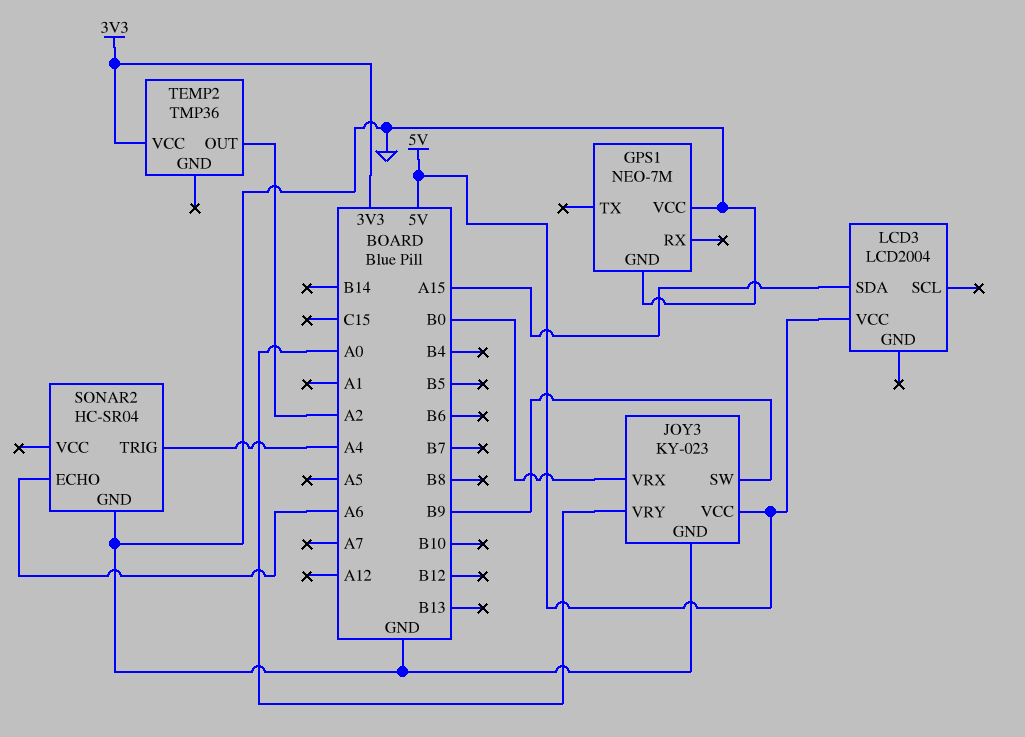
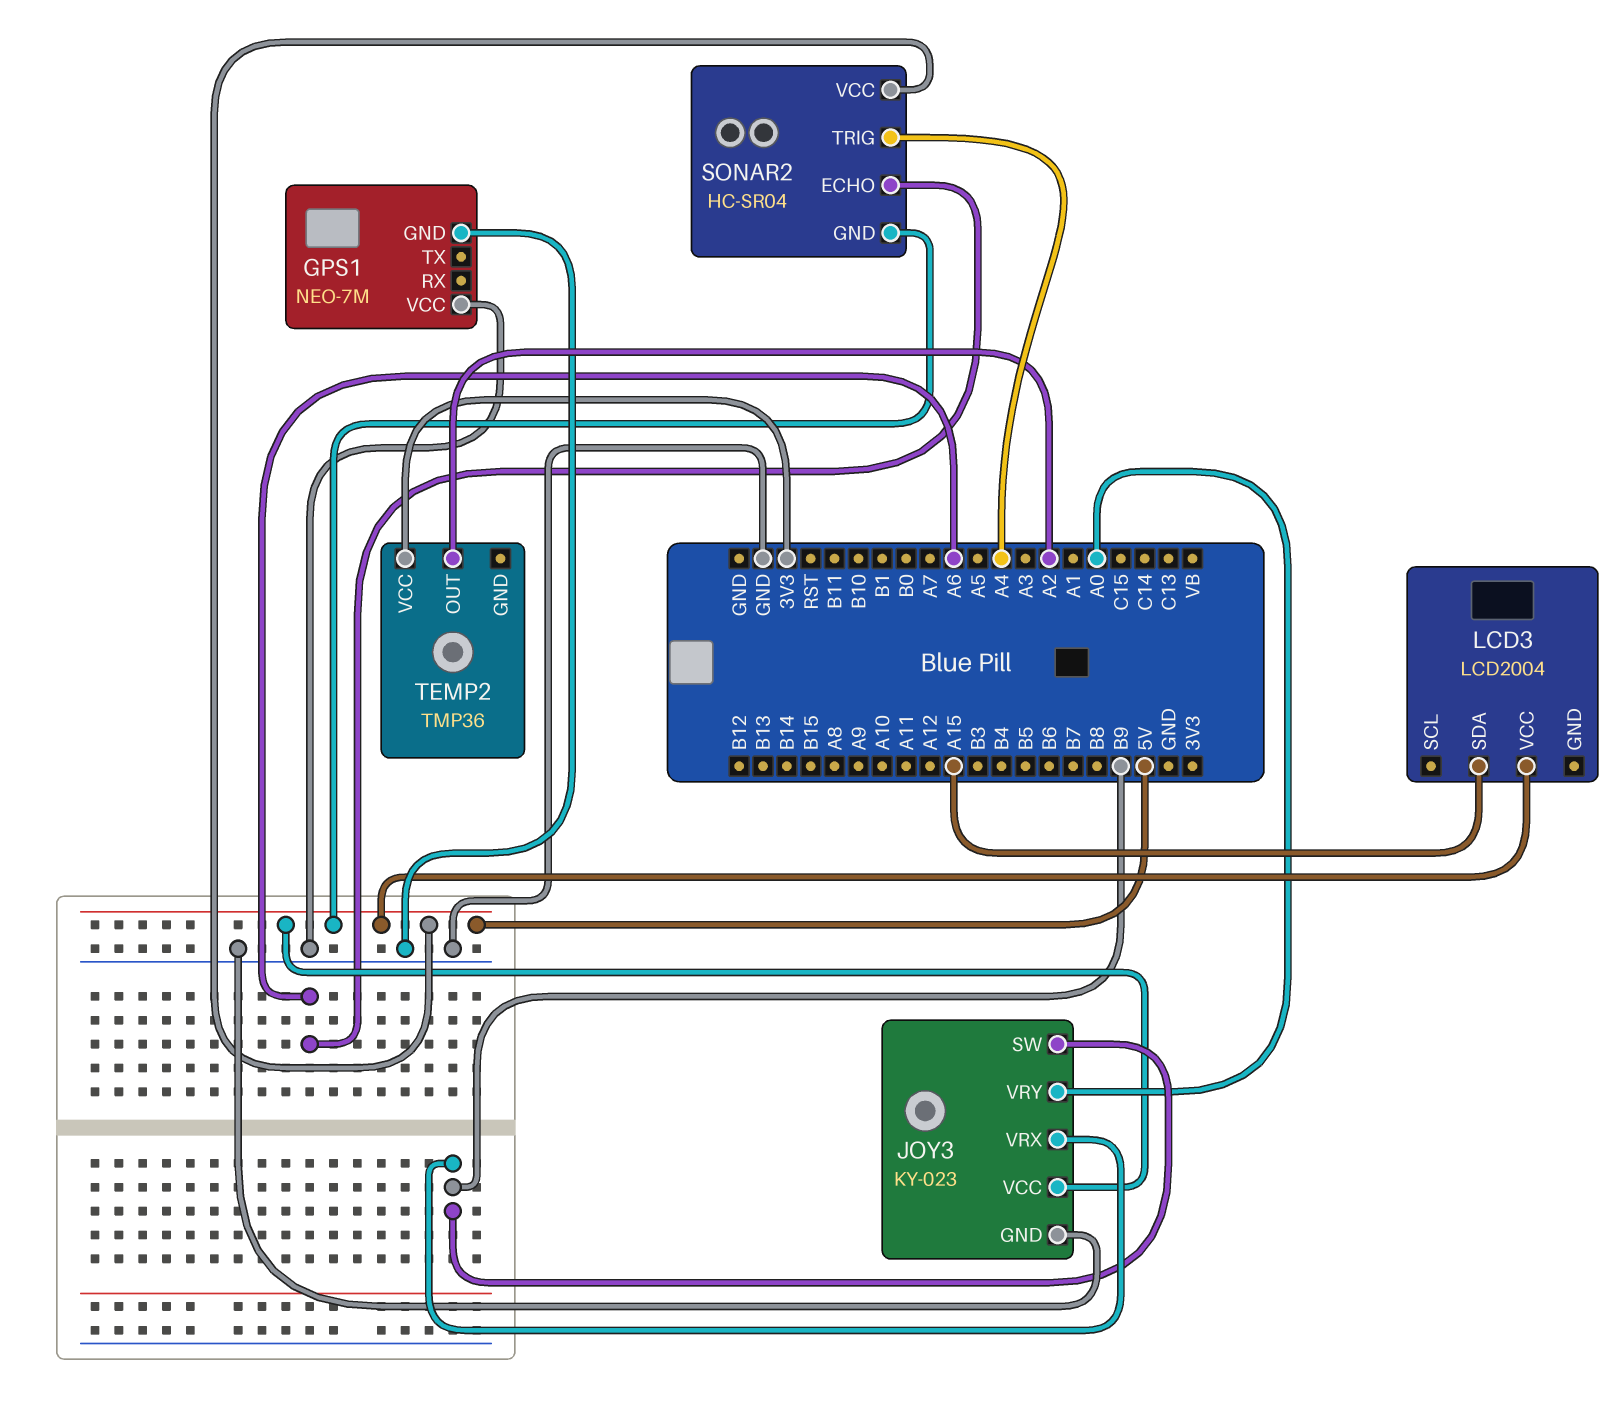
JOY3 pin VRX: B0 -> B9
SONAR2 pin GND: GND -> 5V
SONAR2 pin VCC: none -> 5V

